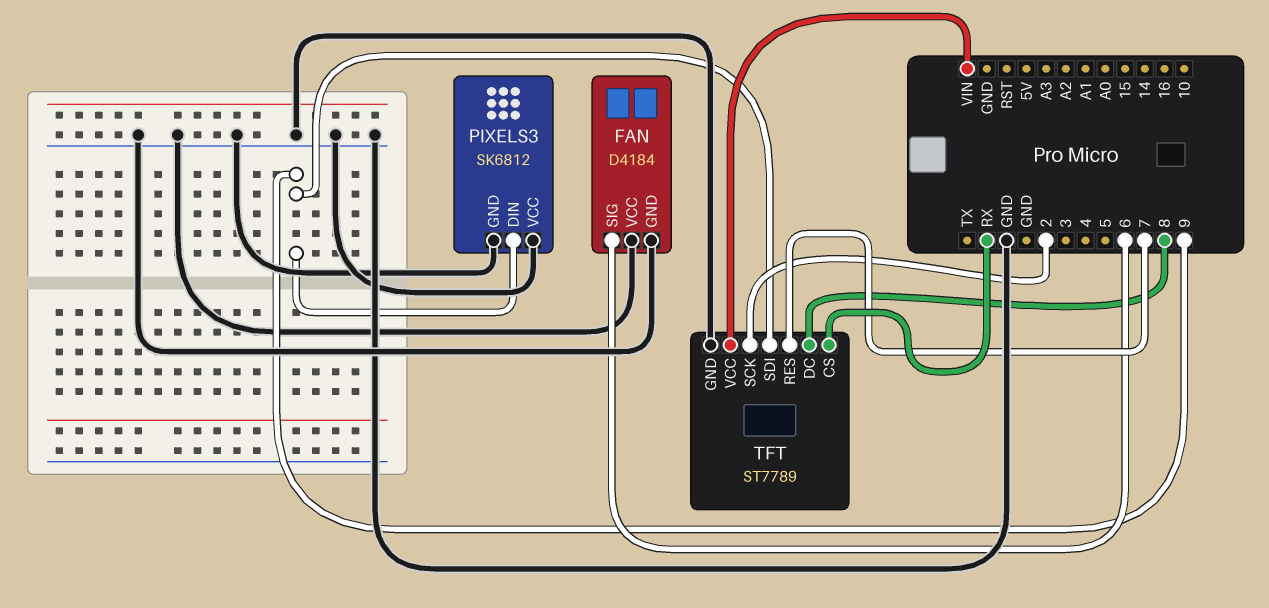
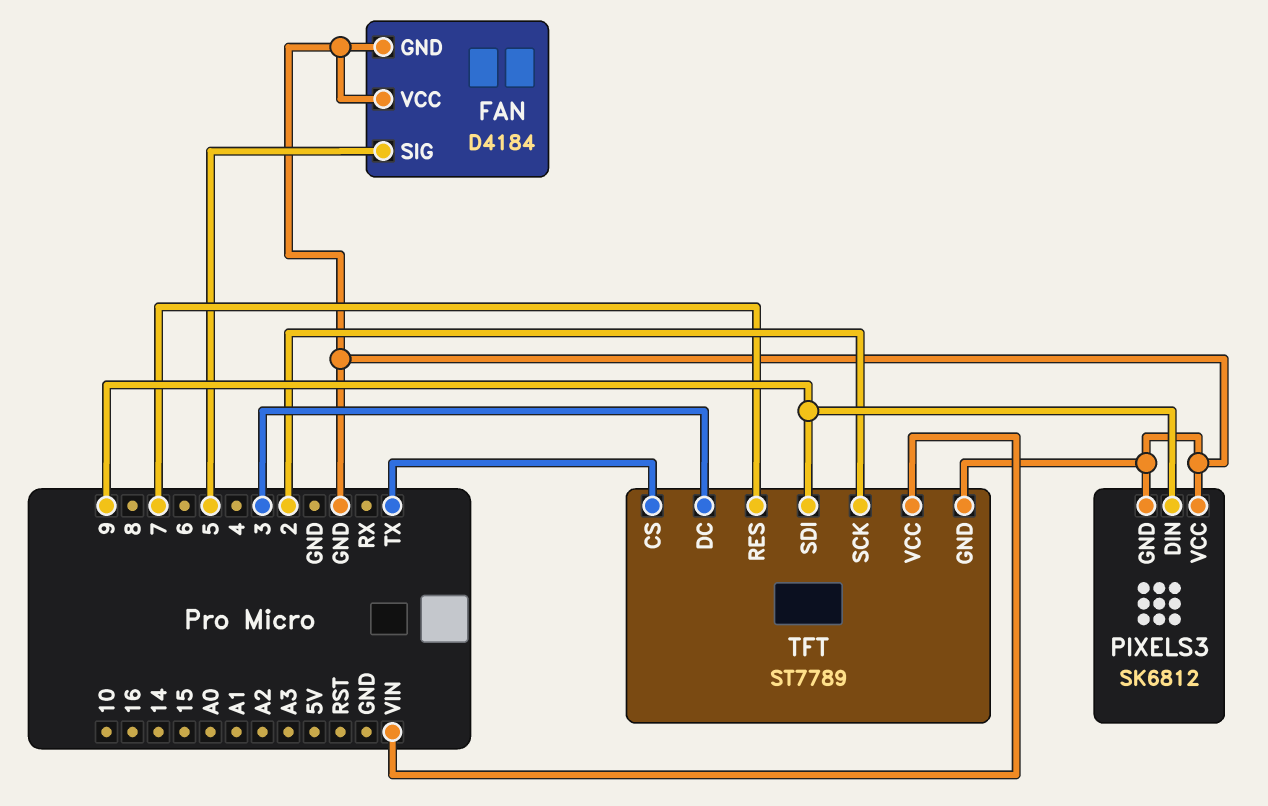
FAN pin SIG: 6 -> 5
TFT pin CS: RX -> TX
TFT pin DC: 8 -> 3

